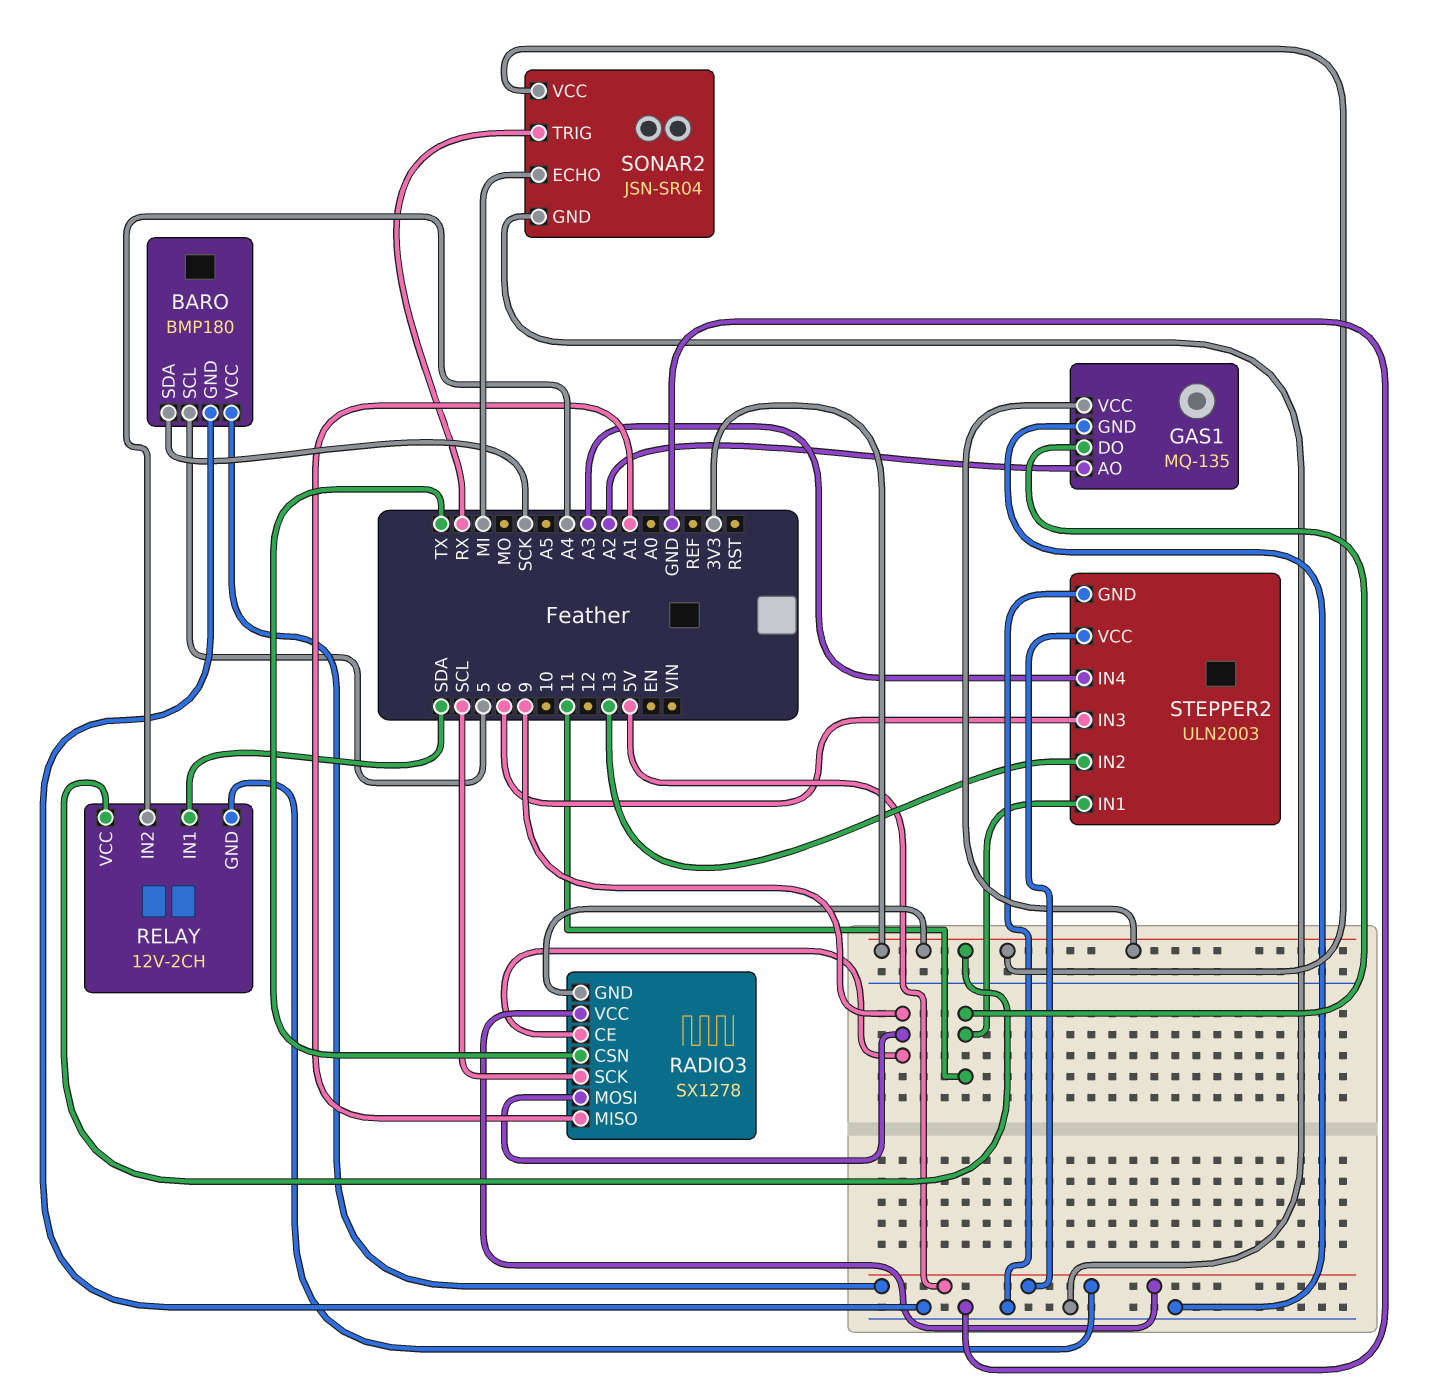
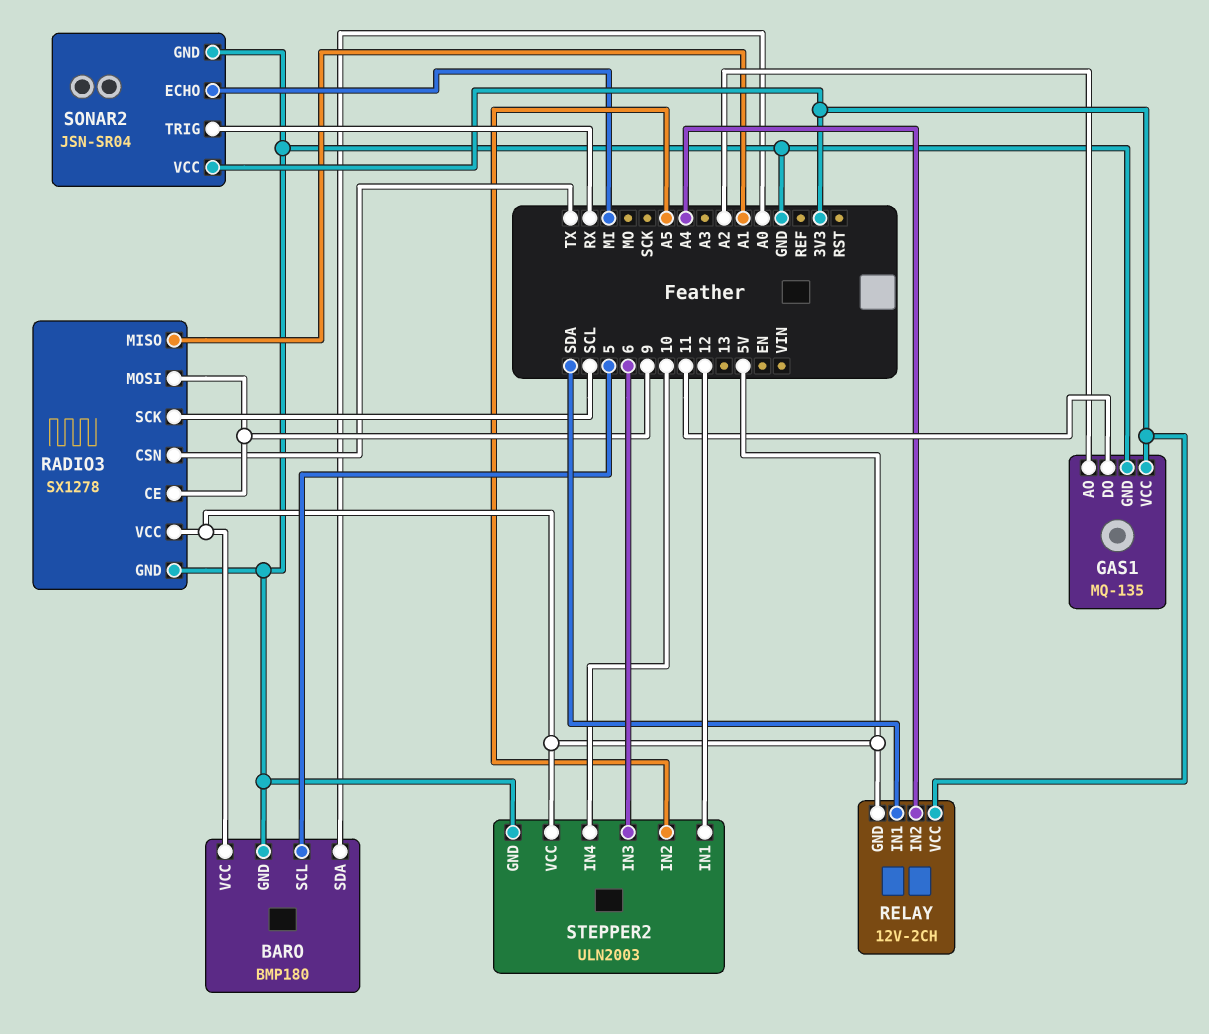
BARO pin SDA: SCK -> A0
RADIO3 pin GND: 3V3 -> GND
STEPPER2 pin IN1: 11 -> 12
STEPPER2 pin IN2: 13 -> A5
STEPPER2 pin IN4: A3 -> 10

